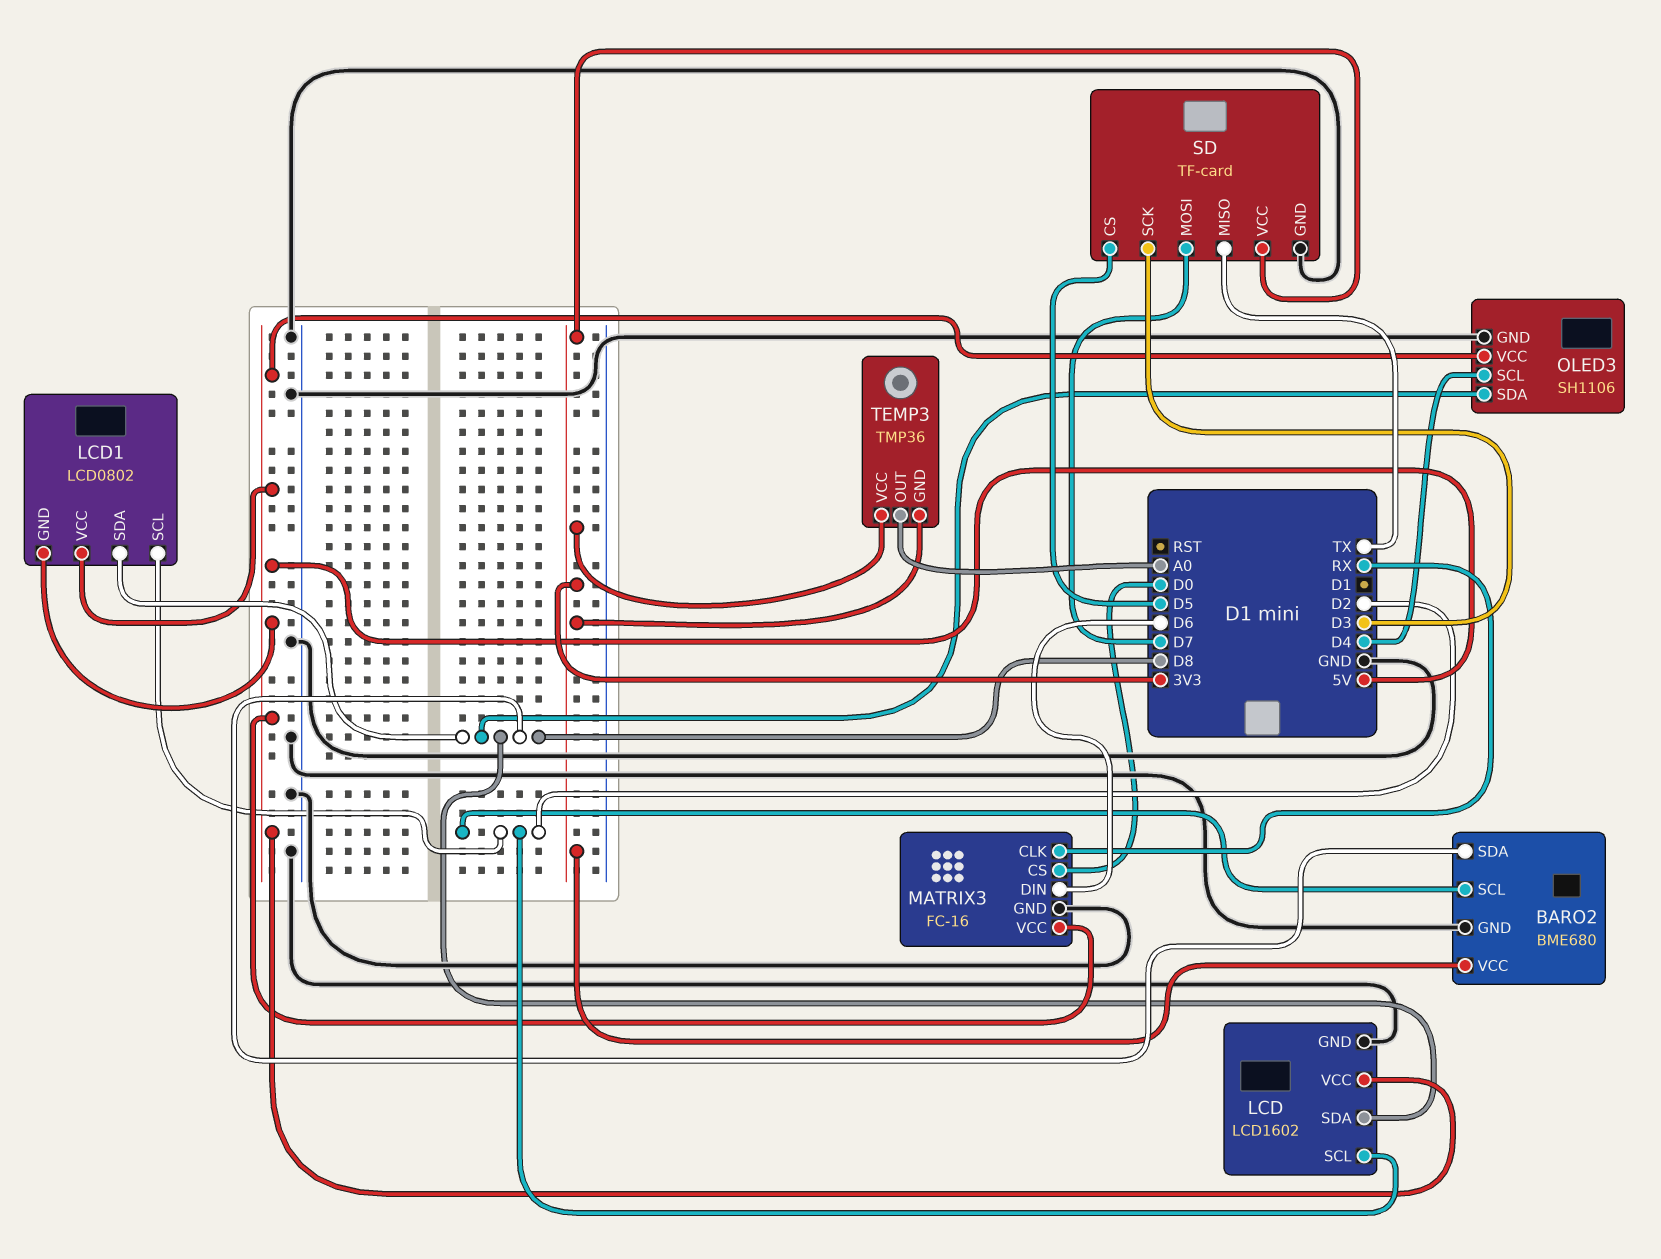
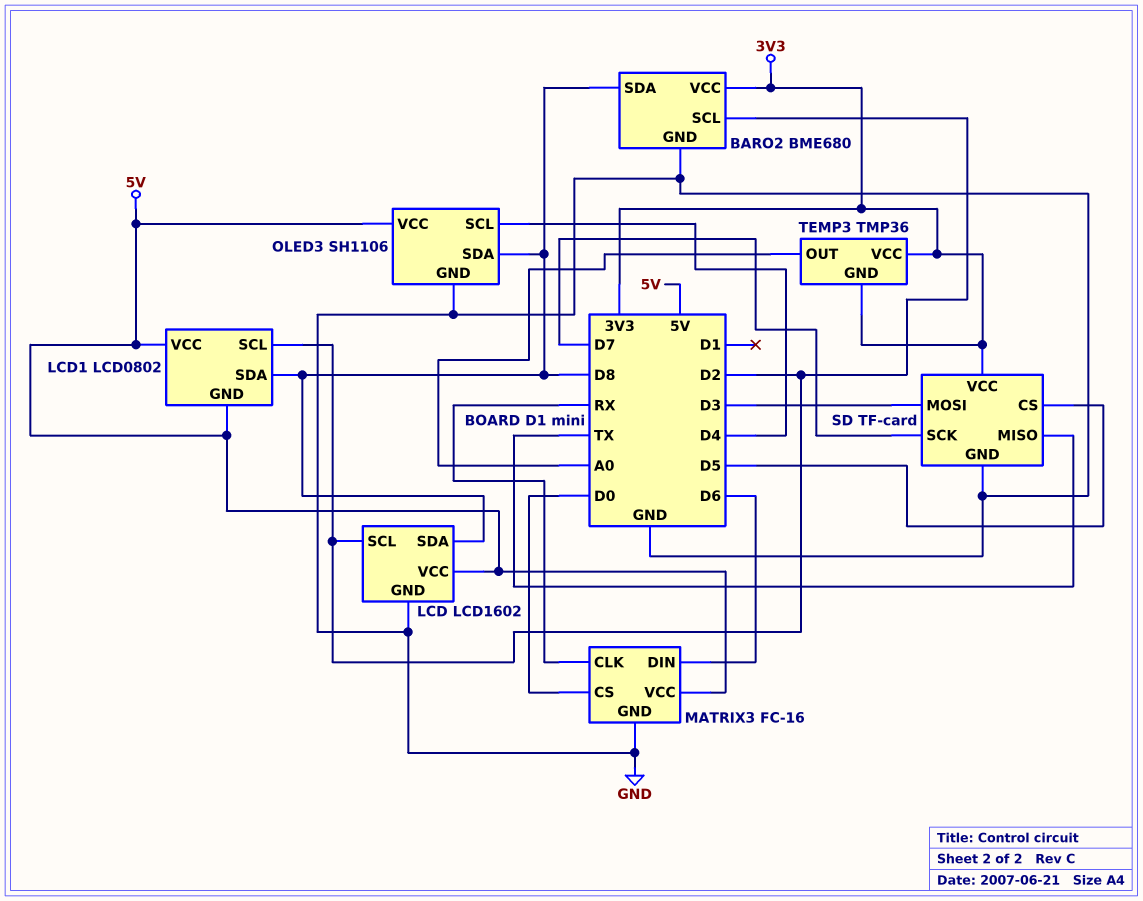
SD pin MOSI: D7 -> D3
SD pin SCK: D3 -> D7

